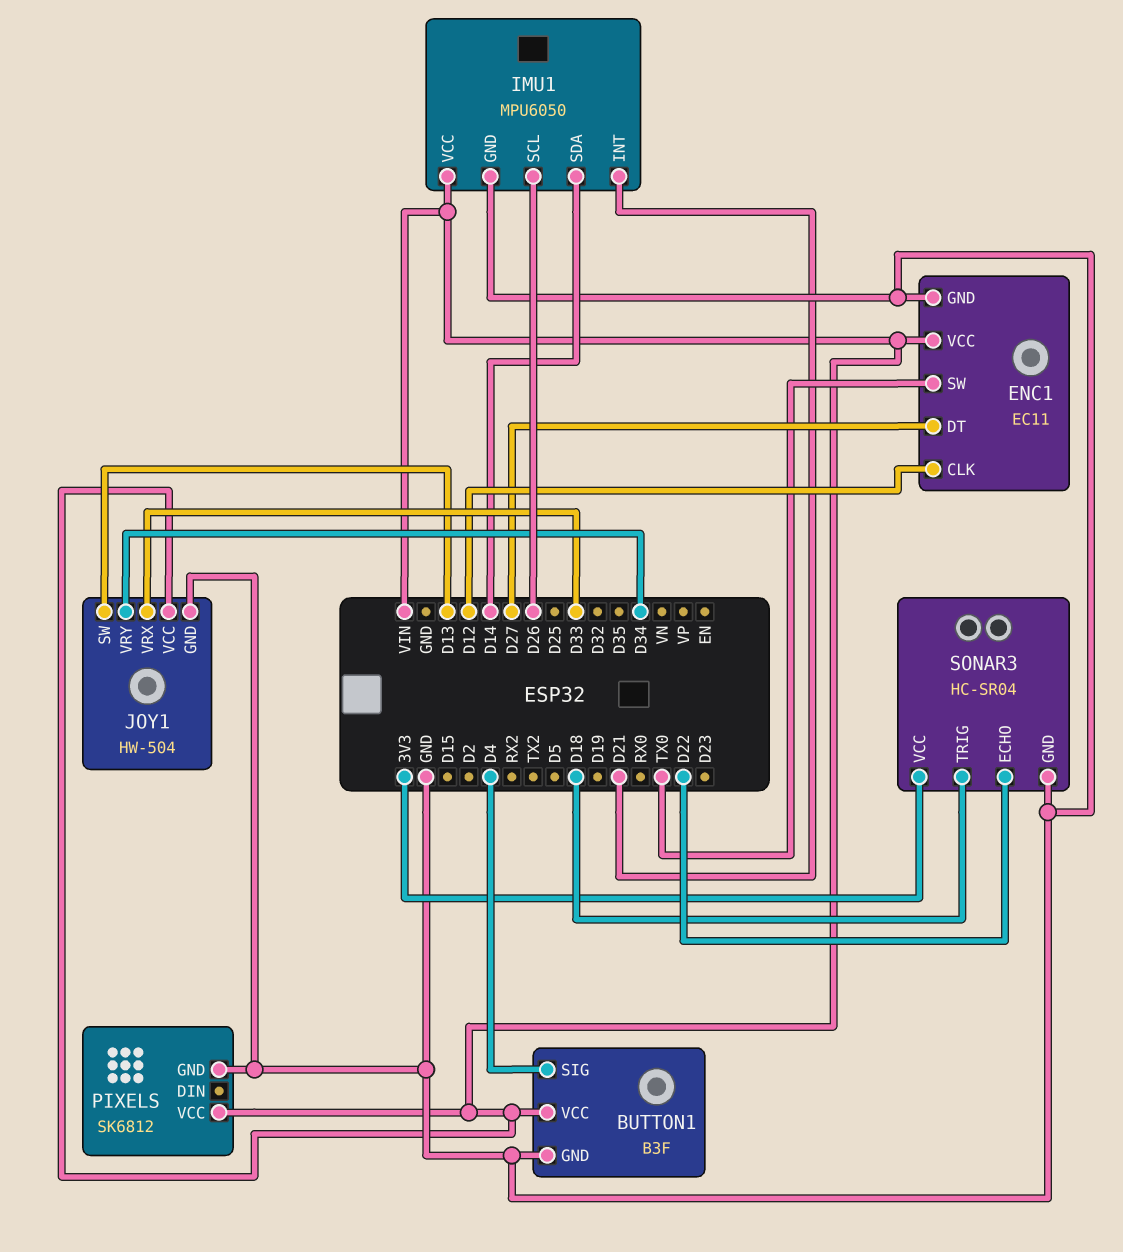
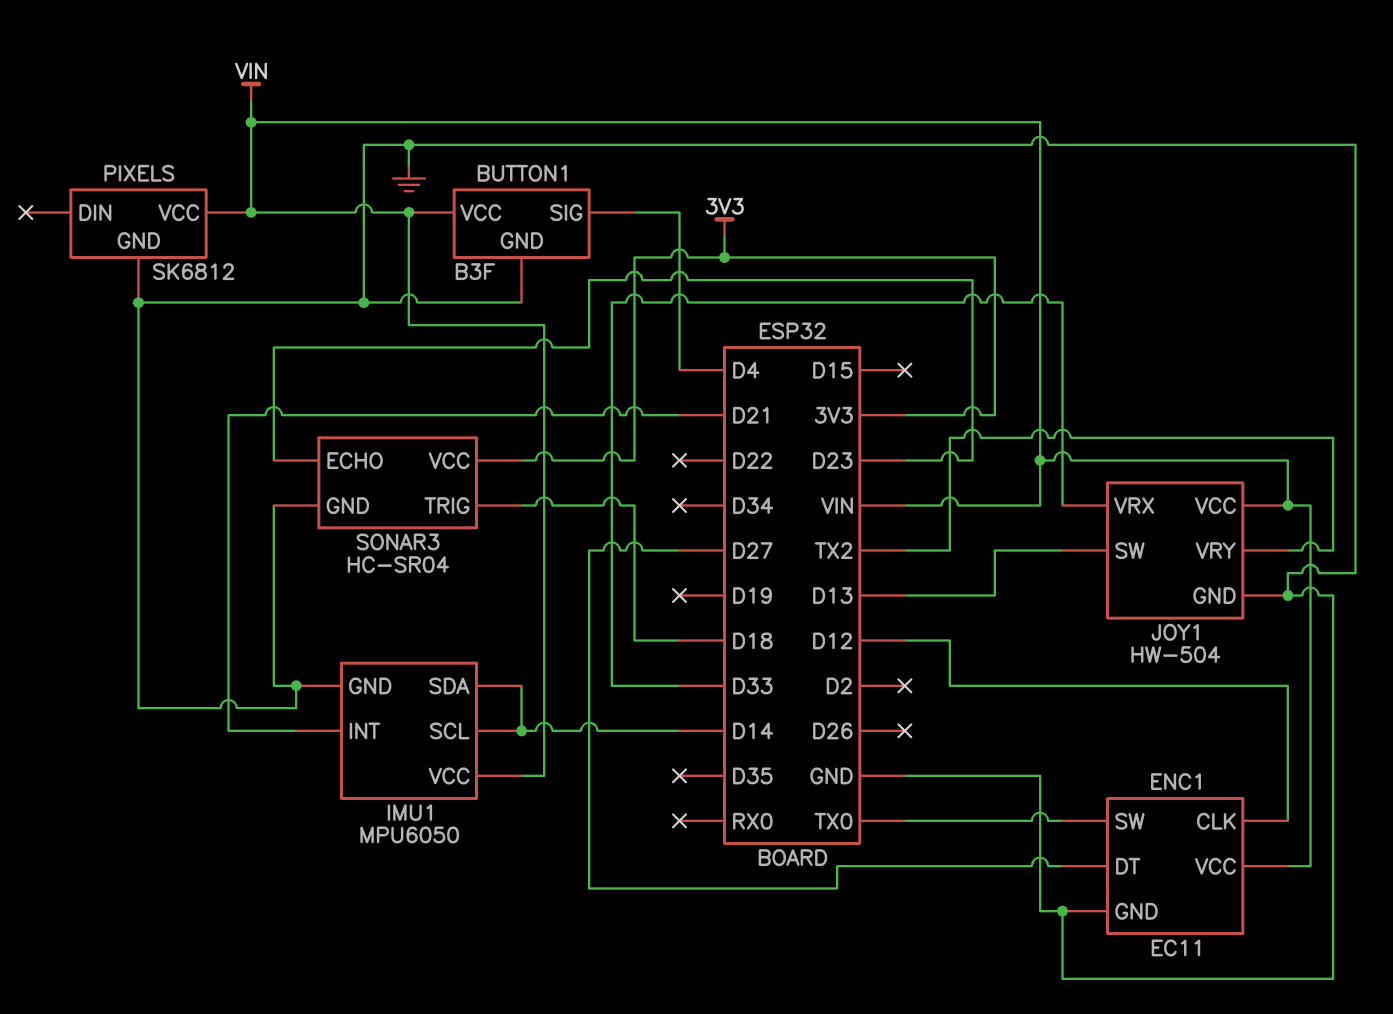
IMU1 pin SCL: D26 -> D14
JOY1 pin VRY: D34 -> TX2
SONAR3 pin ECHO: D22 -> D23

